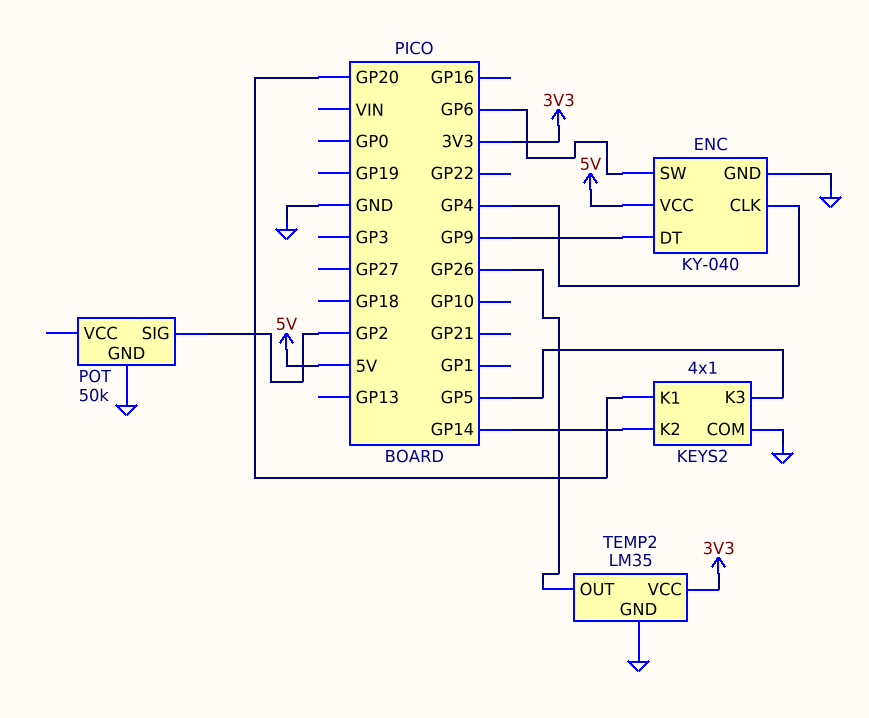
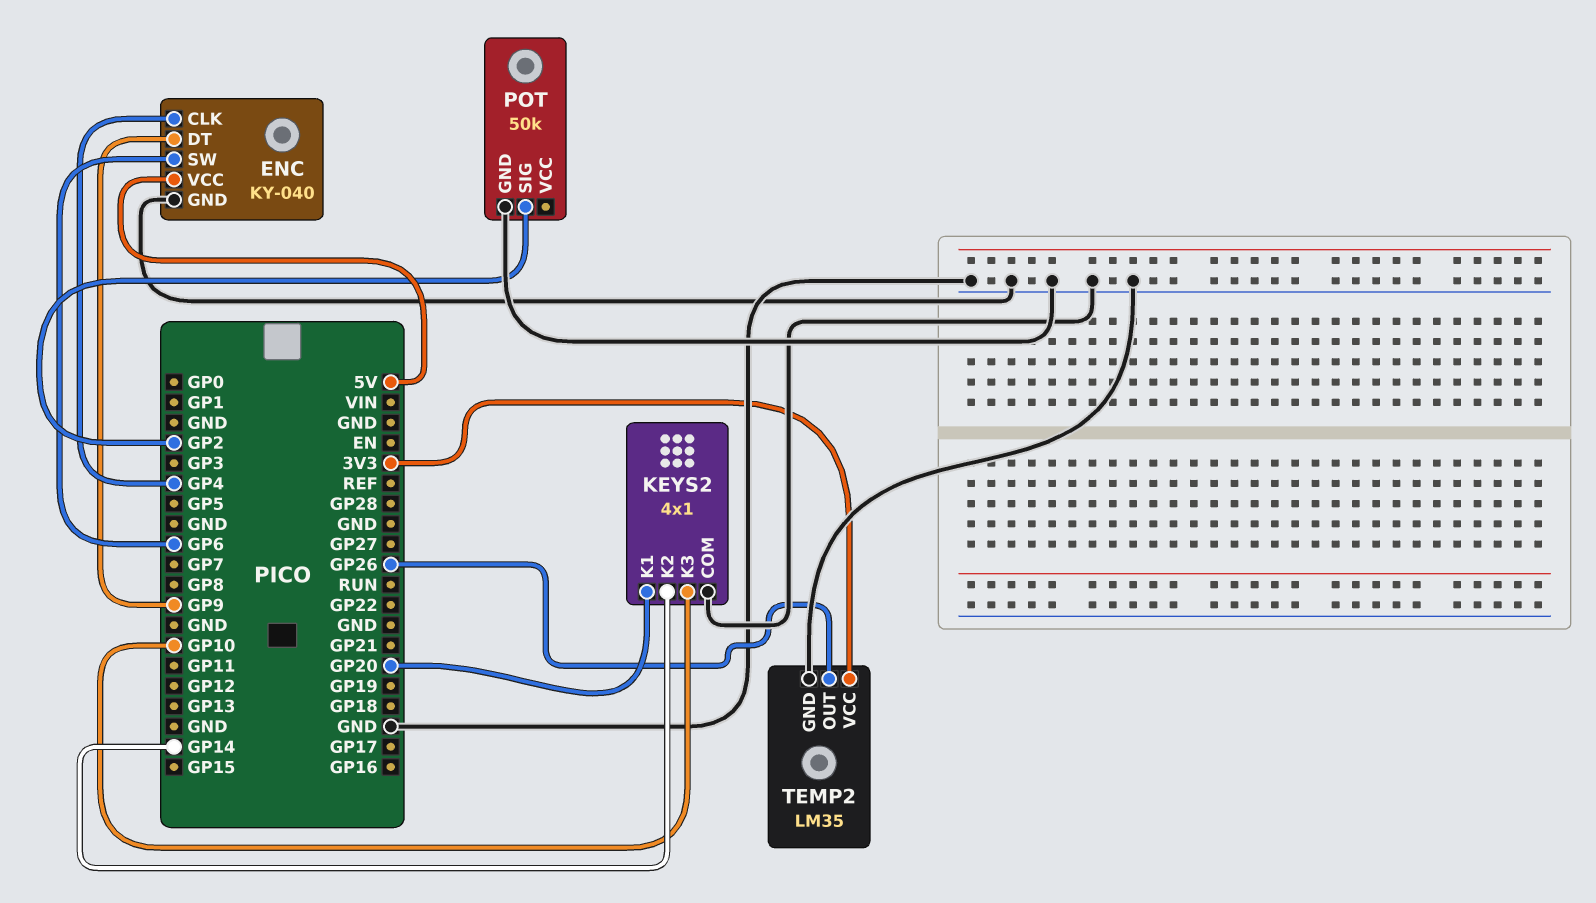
KEYS2 pin K3: GP5 -> GP10

